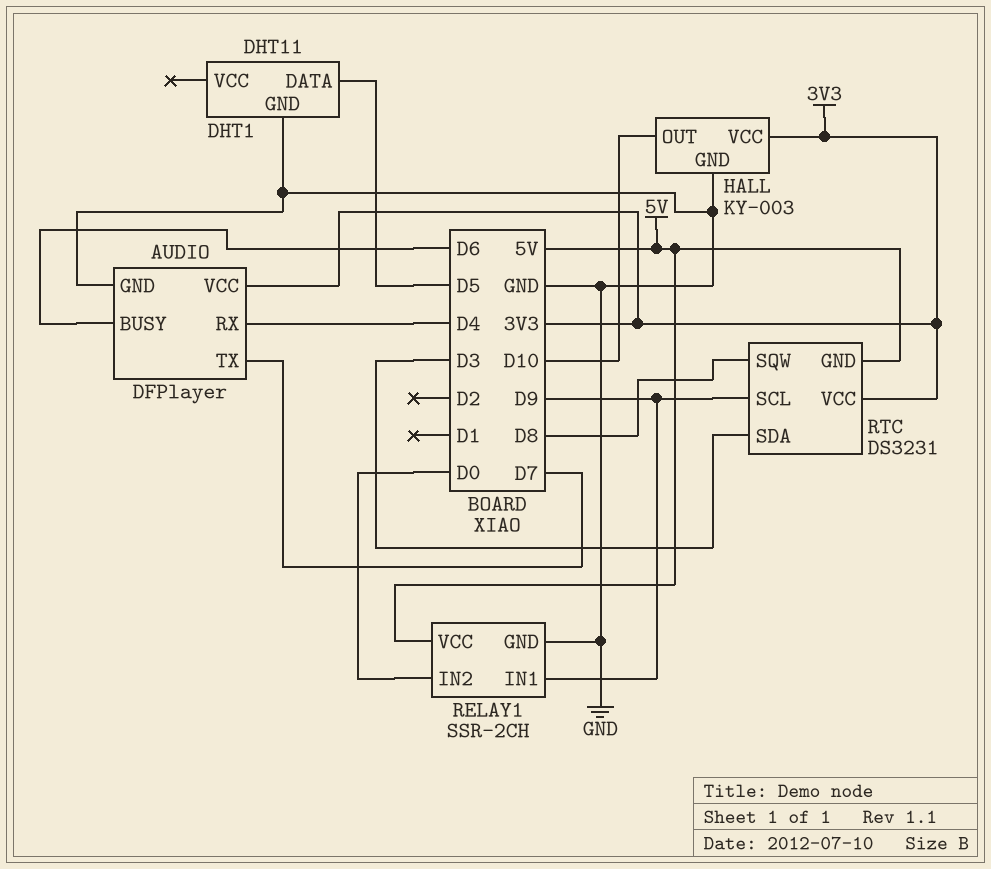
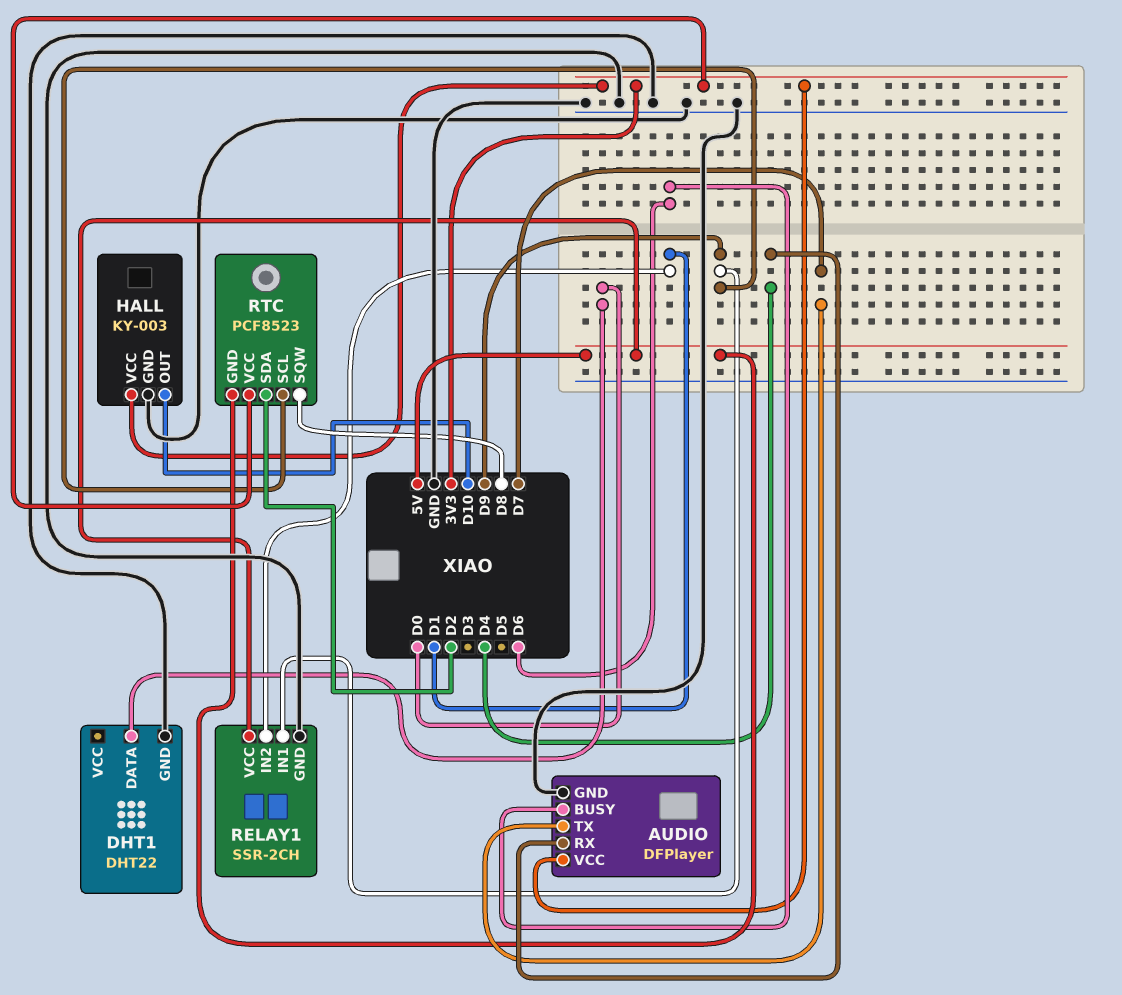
DHT1: DHT11 -> DHT22
DHT1 pin DATA: D5 -> D0
RELAY1 pin IN2: D0 -> D1
RTC: DS3231 -> PCF8523
RTC pin SDA: D3 -> D2

